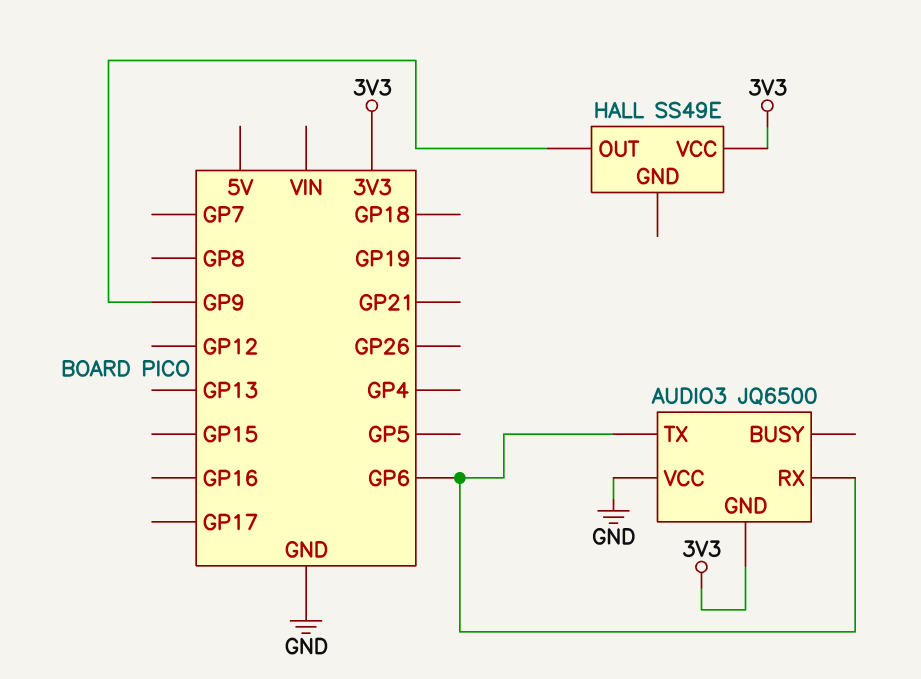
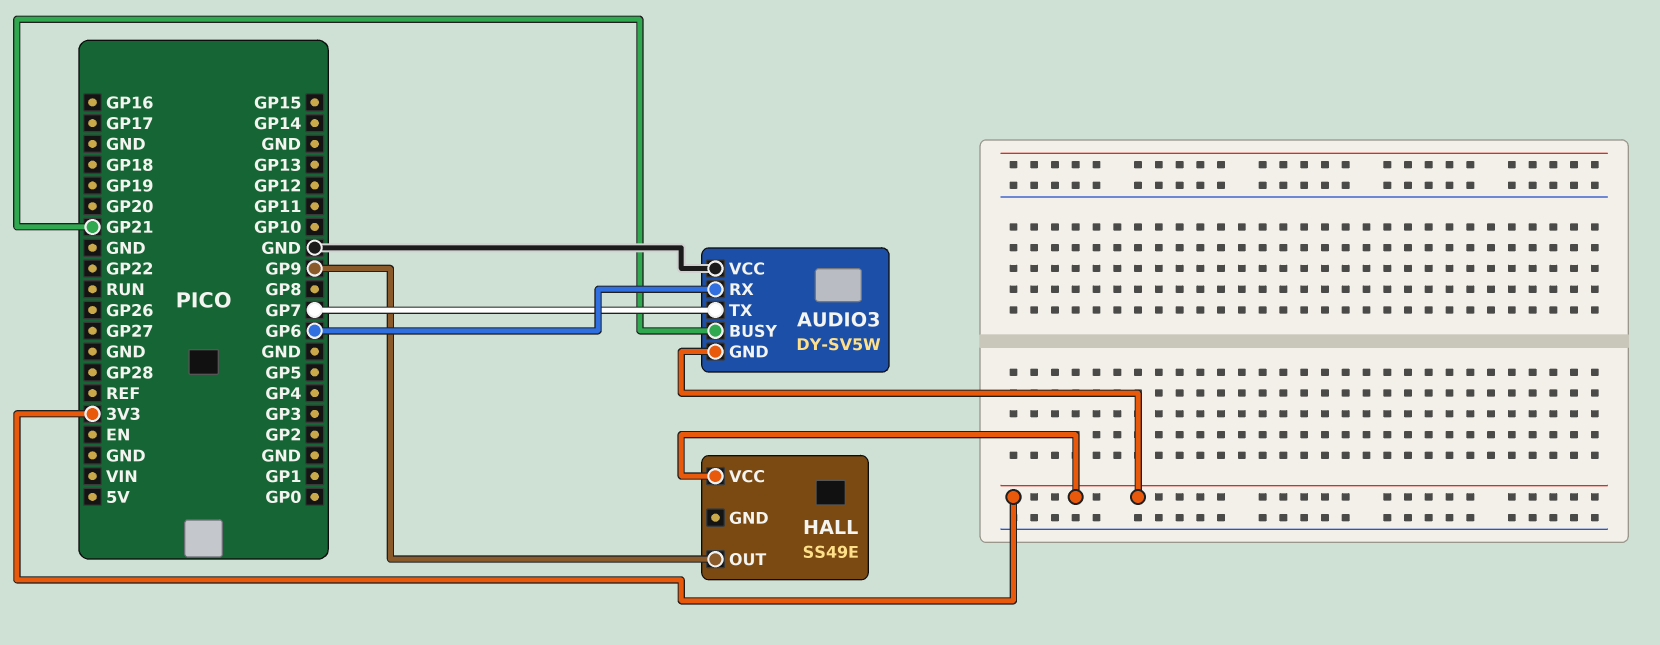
AUDIO3: JQ6500 -> DY-SV5W
AUDIO3 pin BUSY: none -> GP21
AUDIO3 pin TX: GP6 -> GP7

